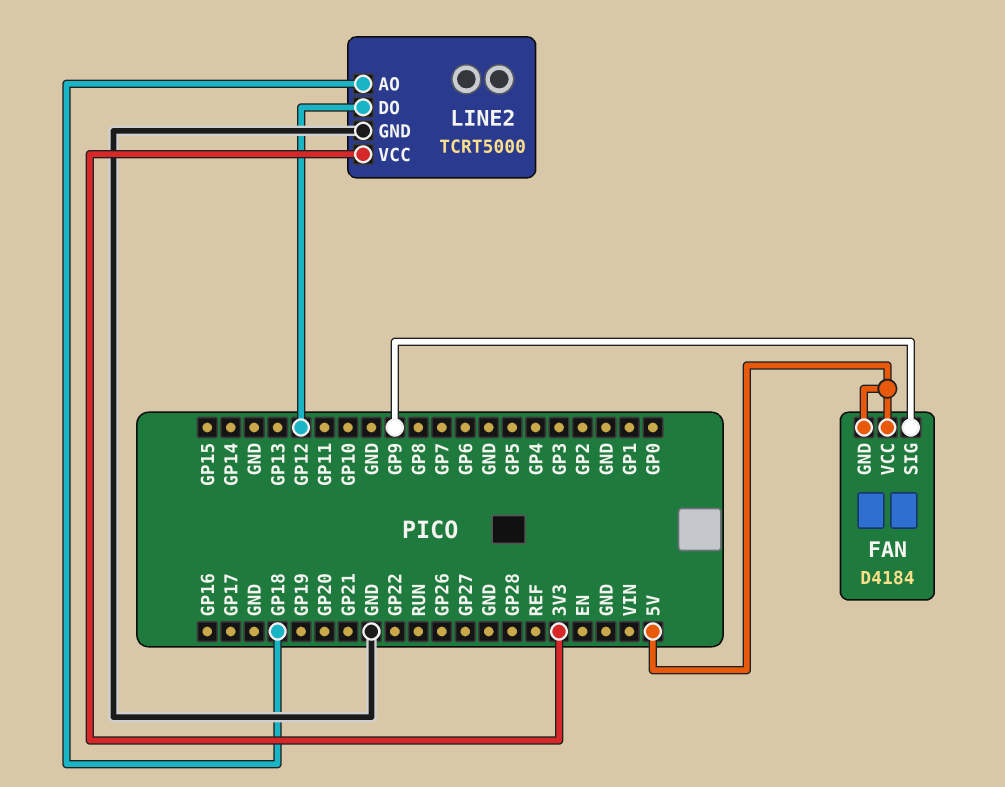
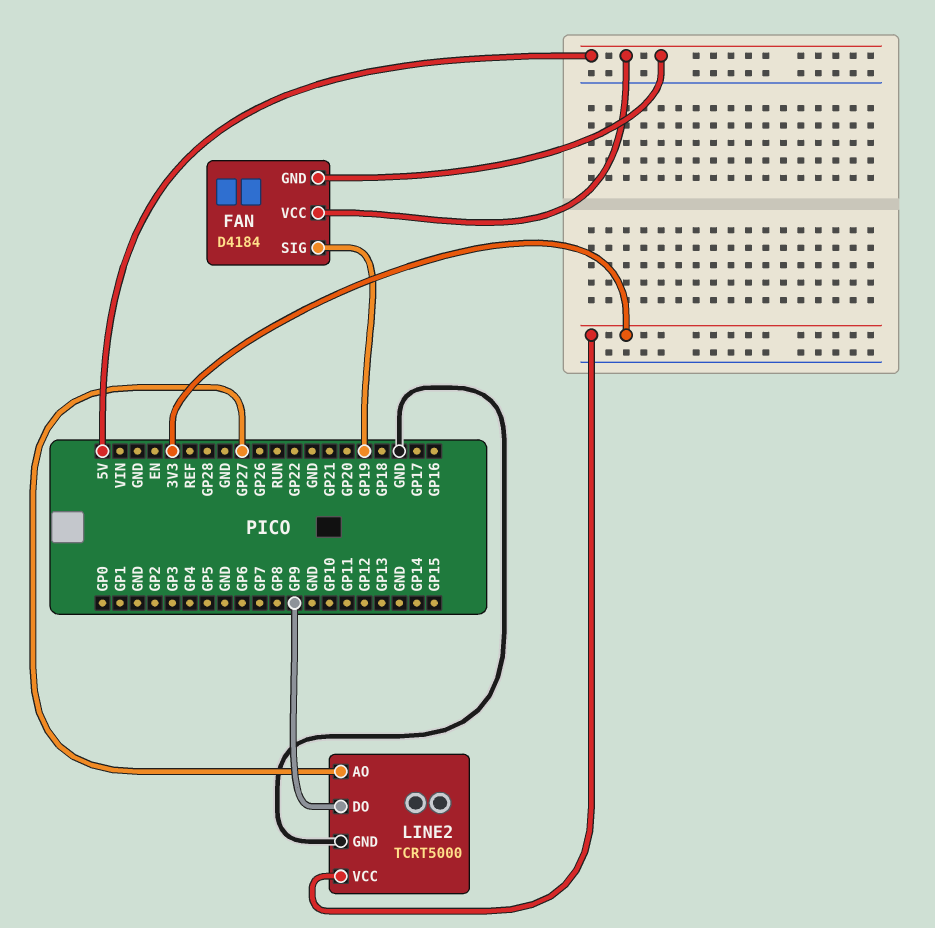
FAN pin SIG: GP9 -> GP19
LINE2 pin AO: GP18 -> GP27
LINE2 pin DO: GP12 -> GP9

